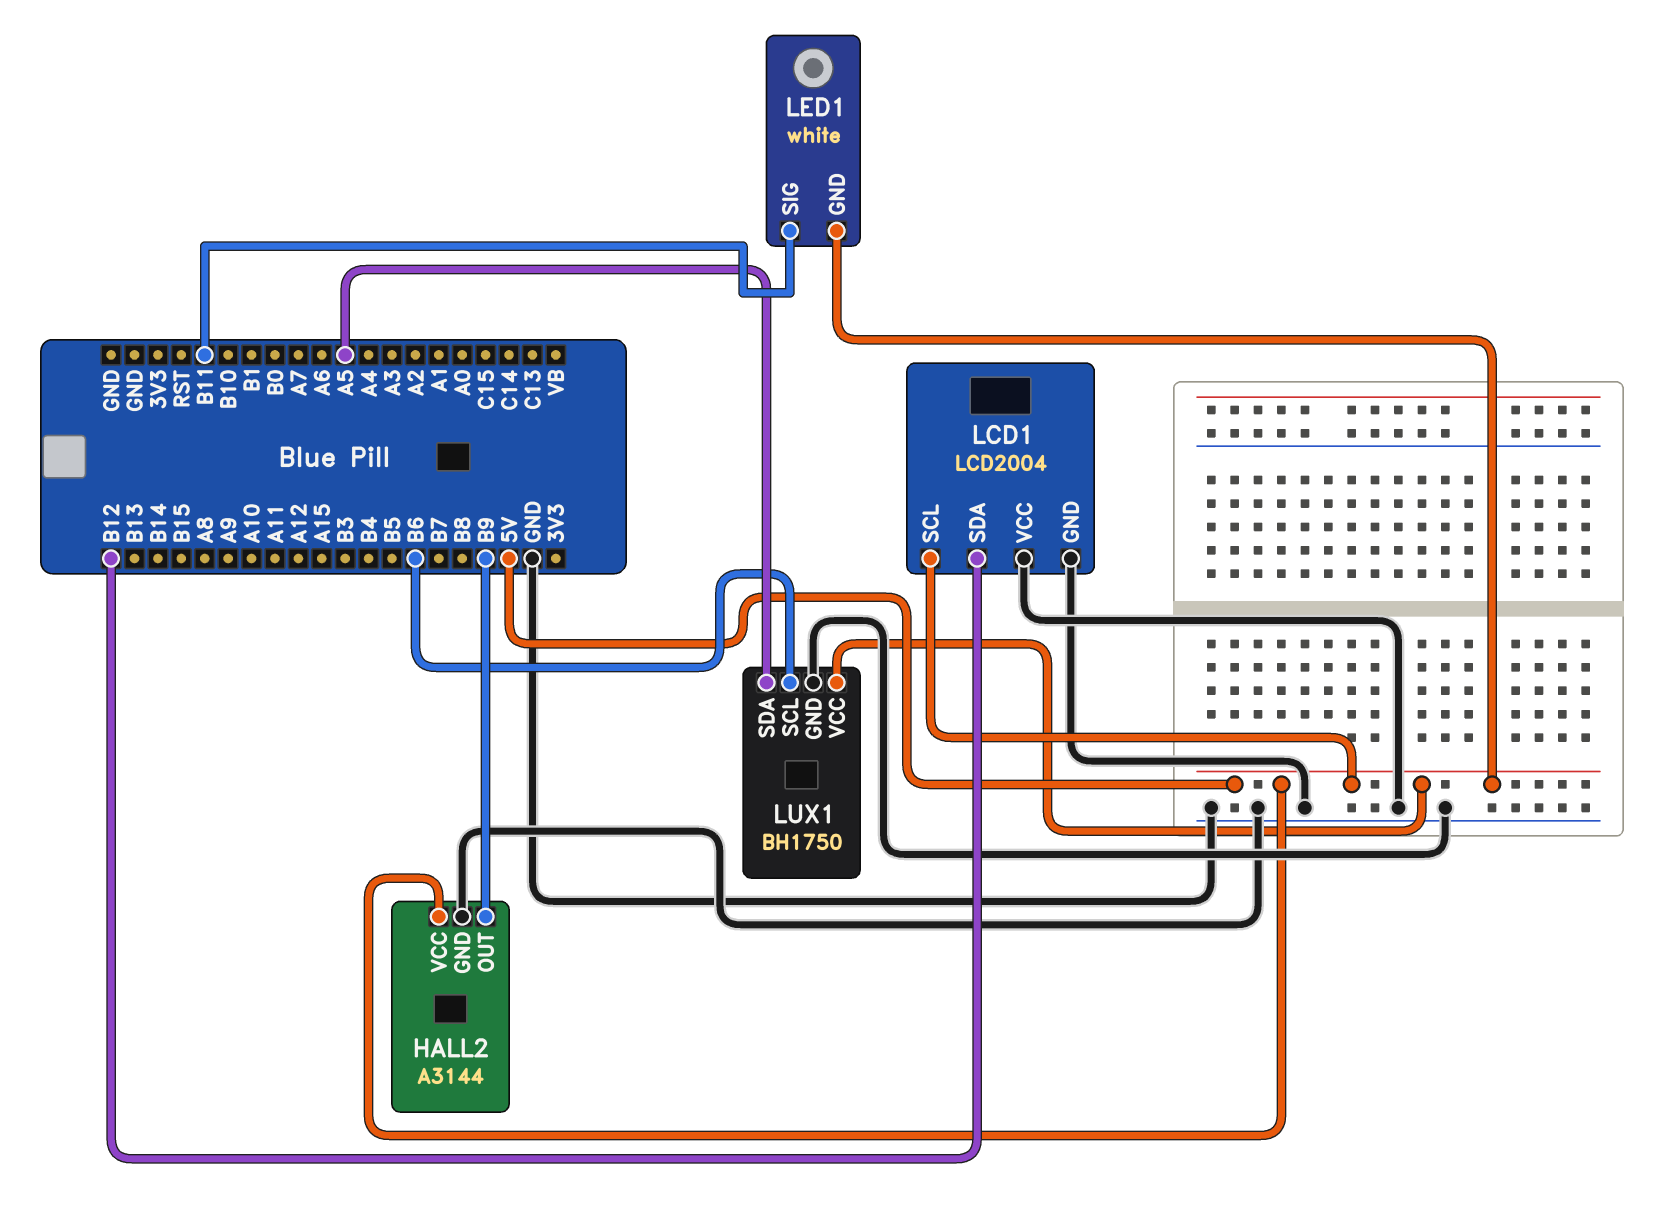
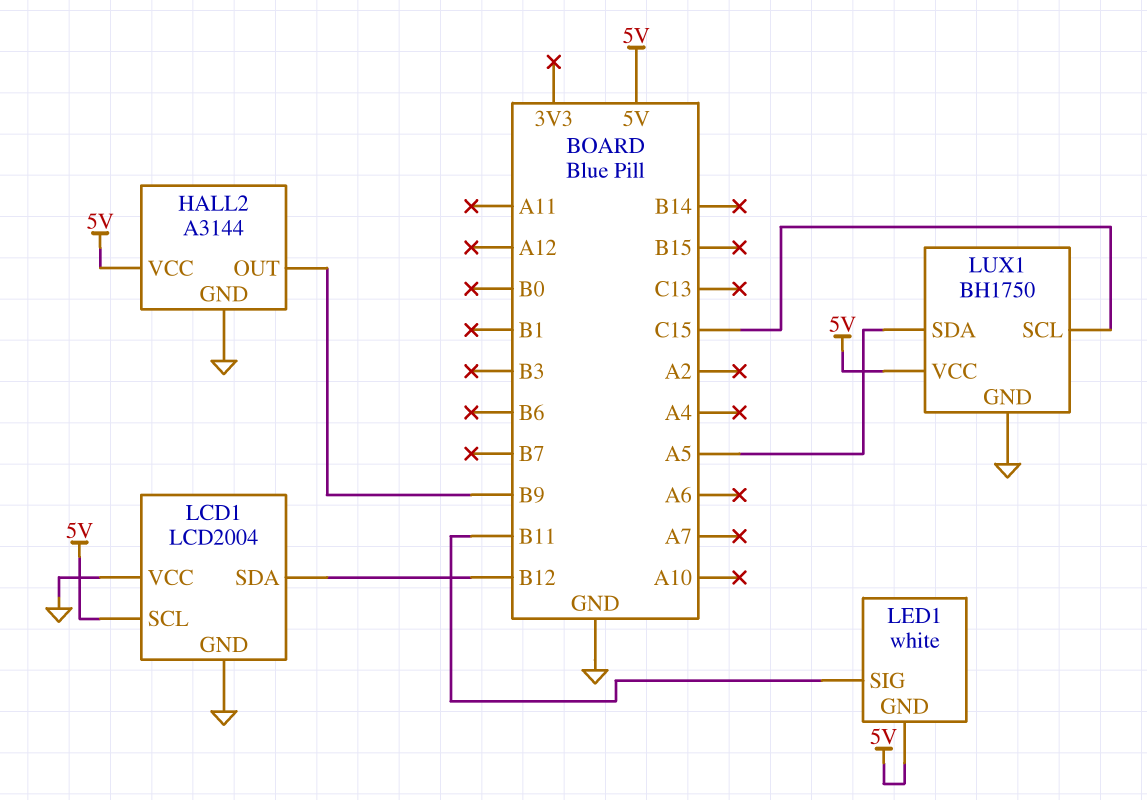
LUX1 pin SCL: B6 -> C15

